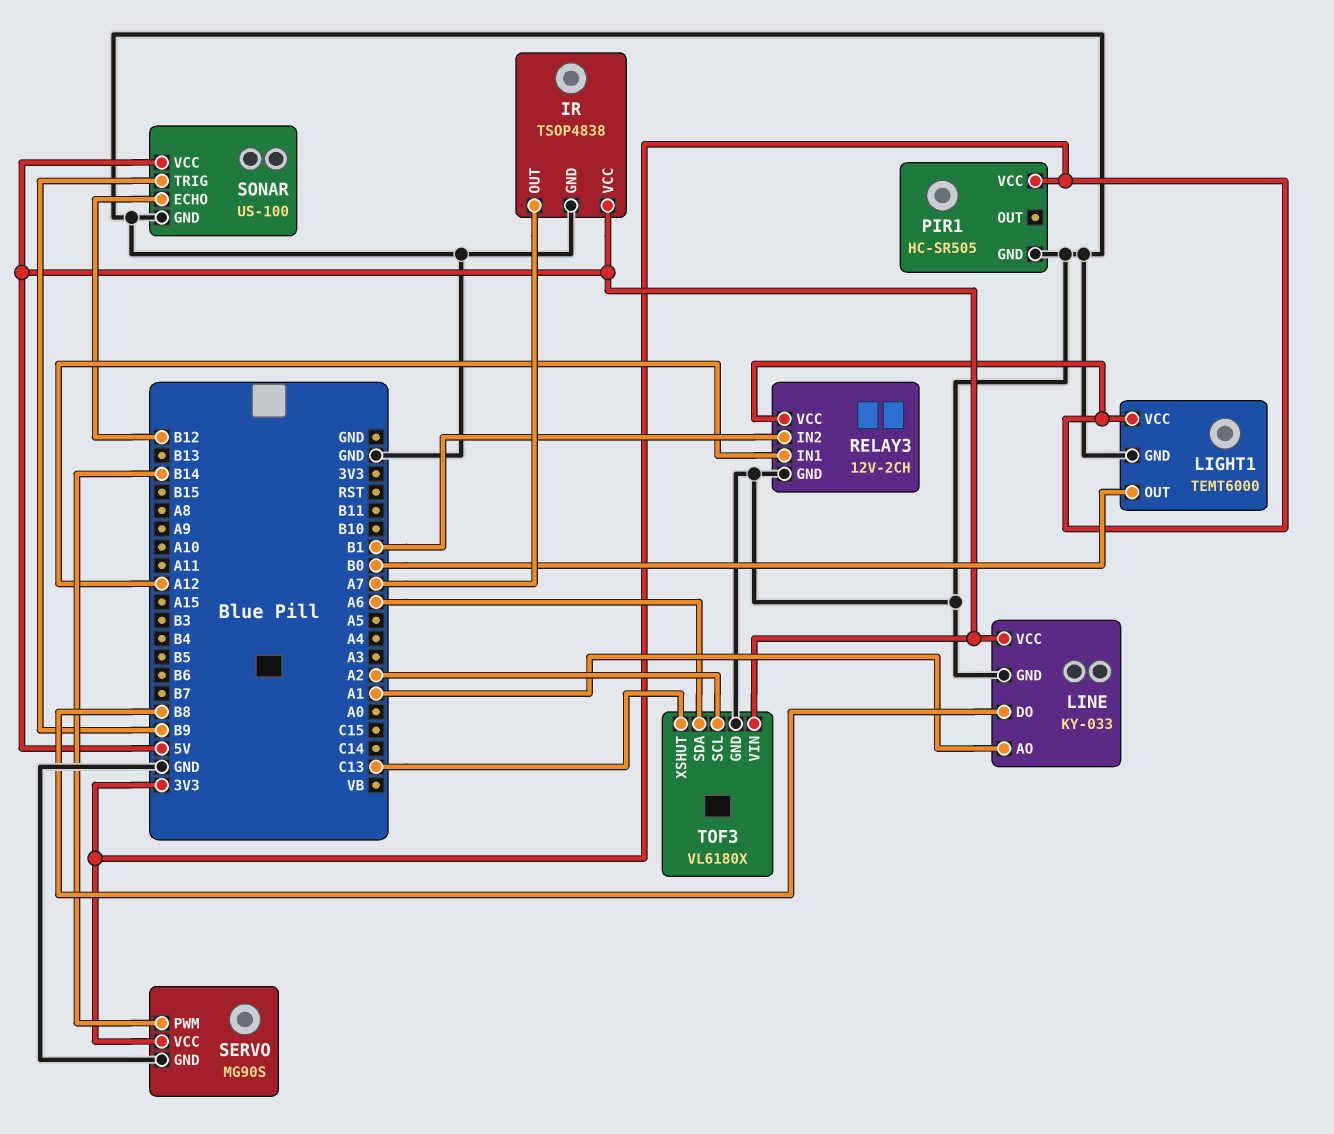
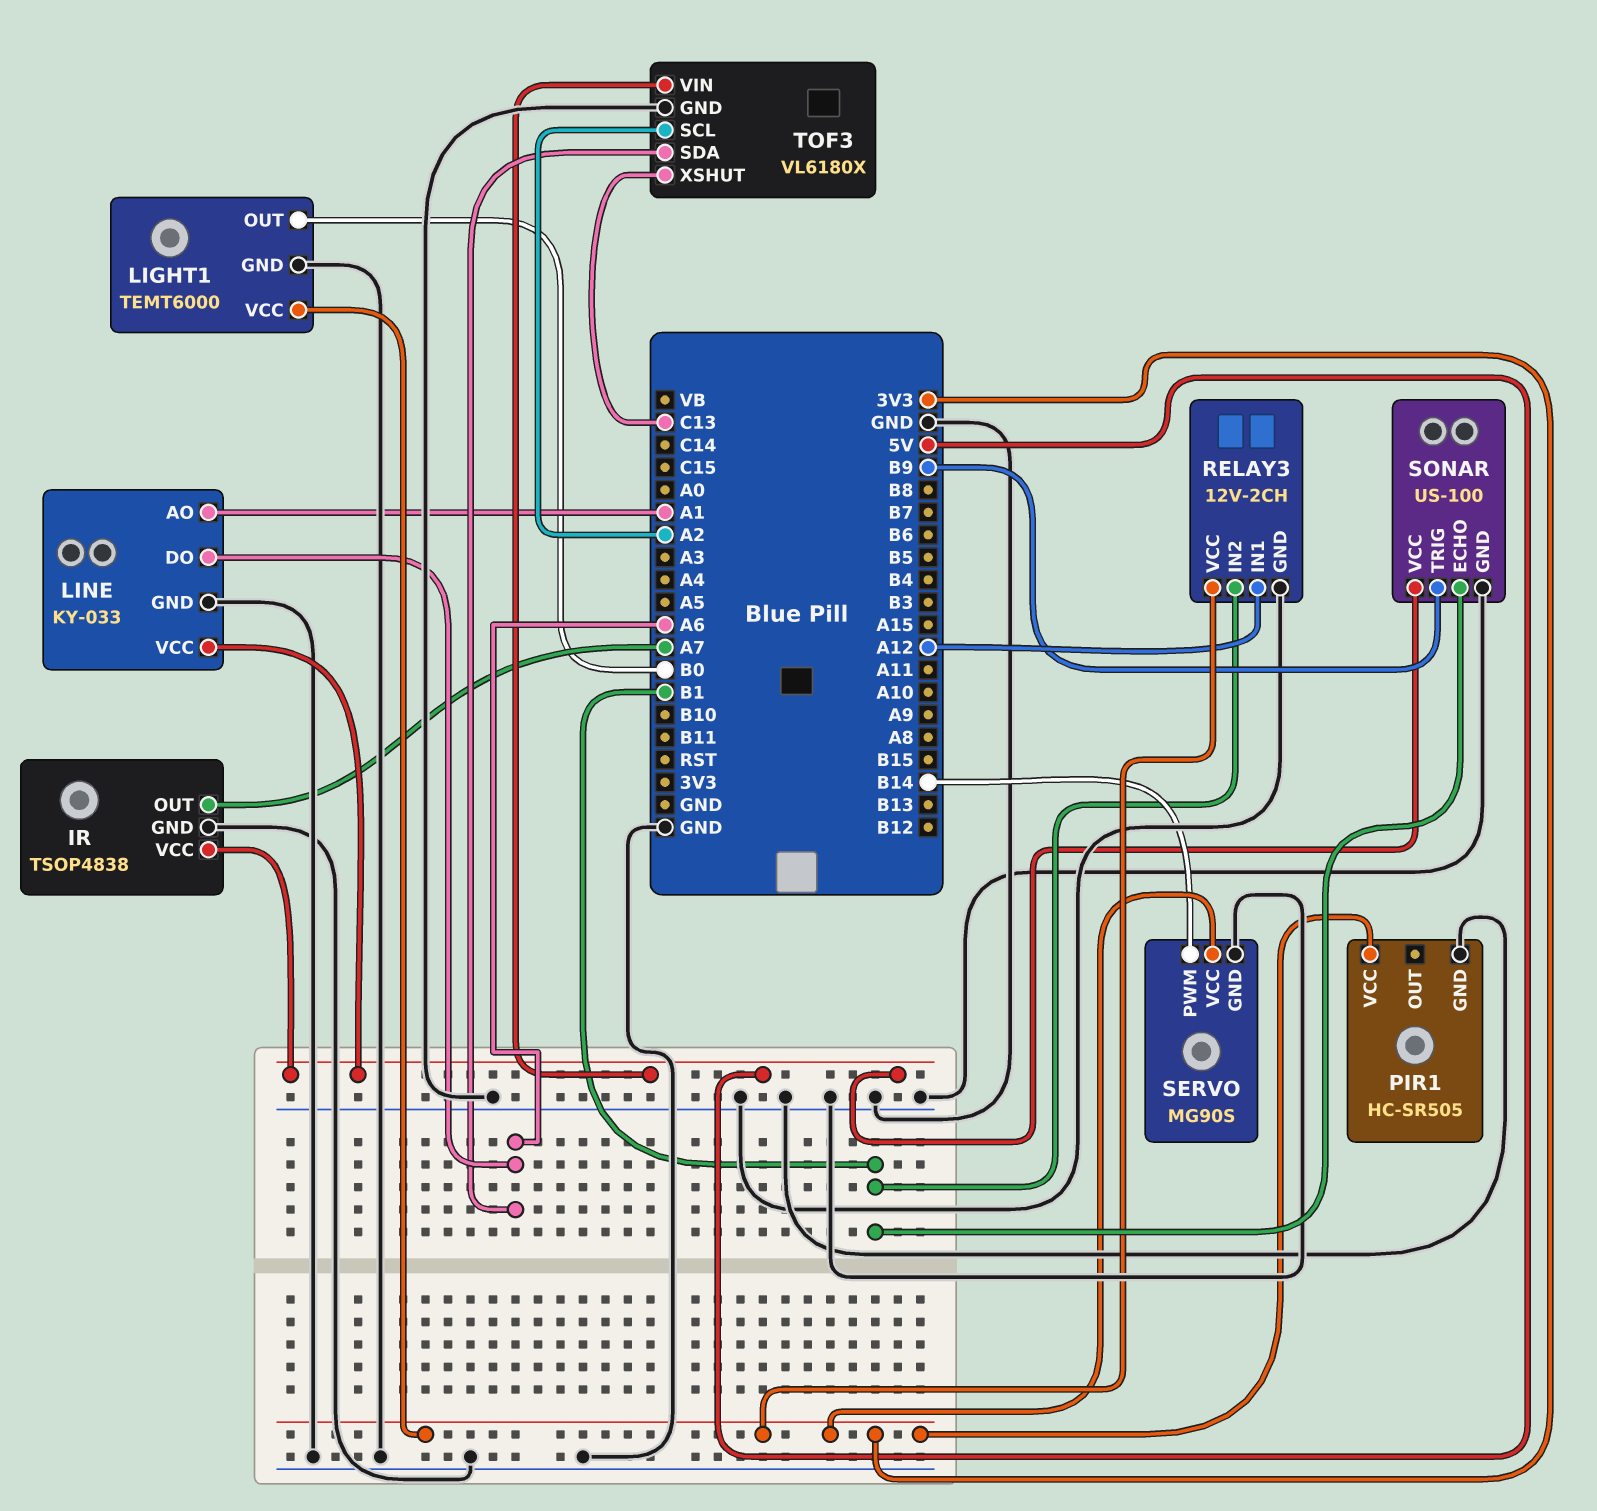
LINE pin DO: B8 -> A6
SONAR pin ECHO: B12 -> B1

